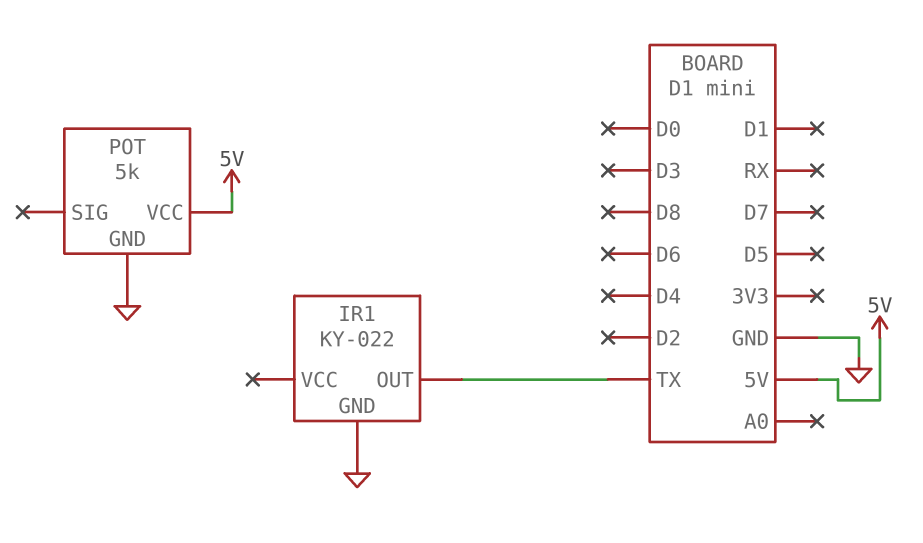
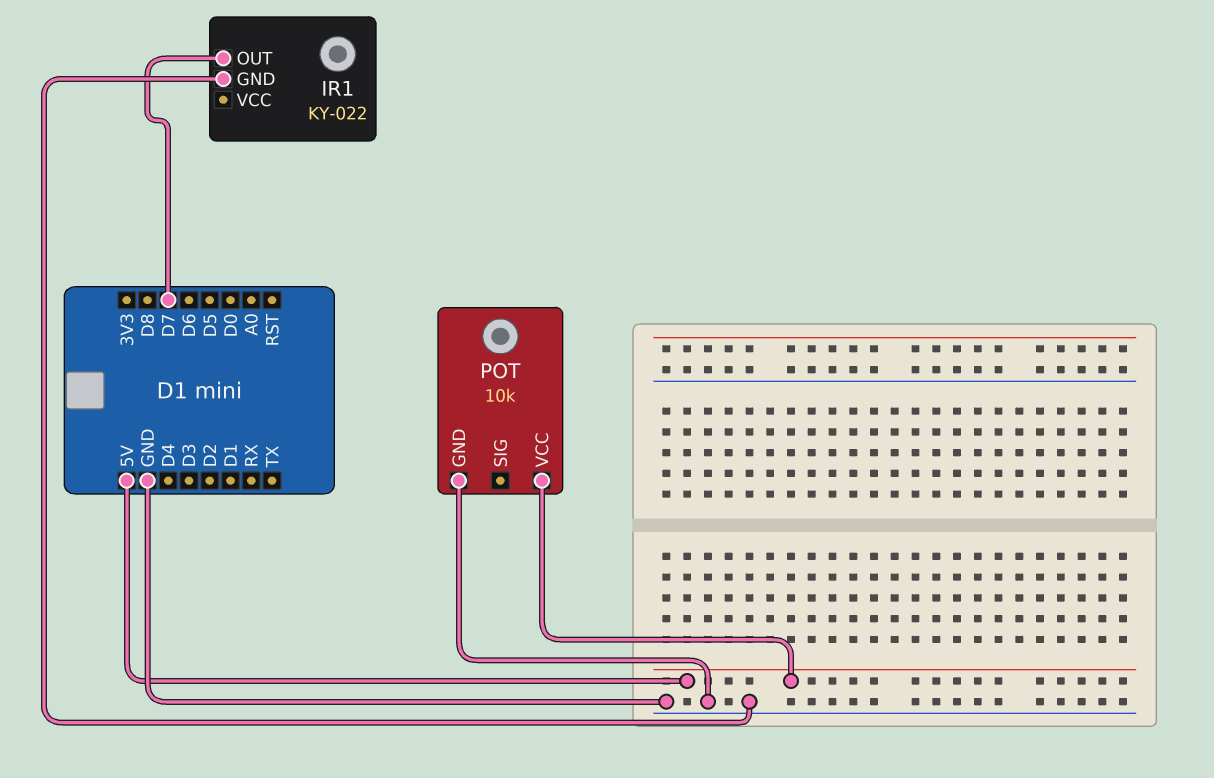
IR1 pin OUT: TX -> D7
POT: 5k -> 10k

